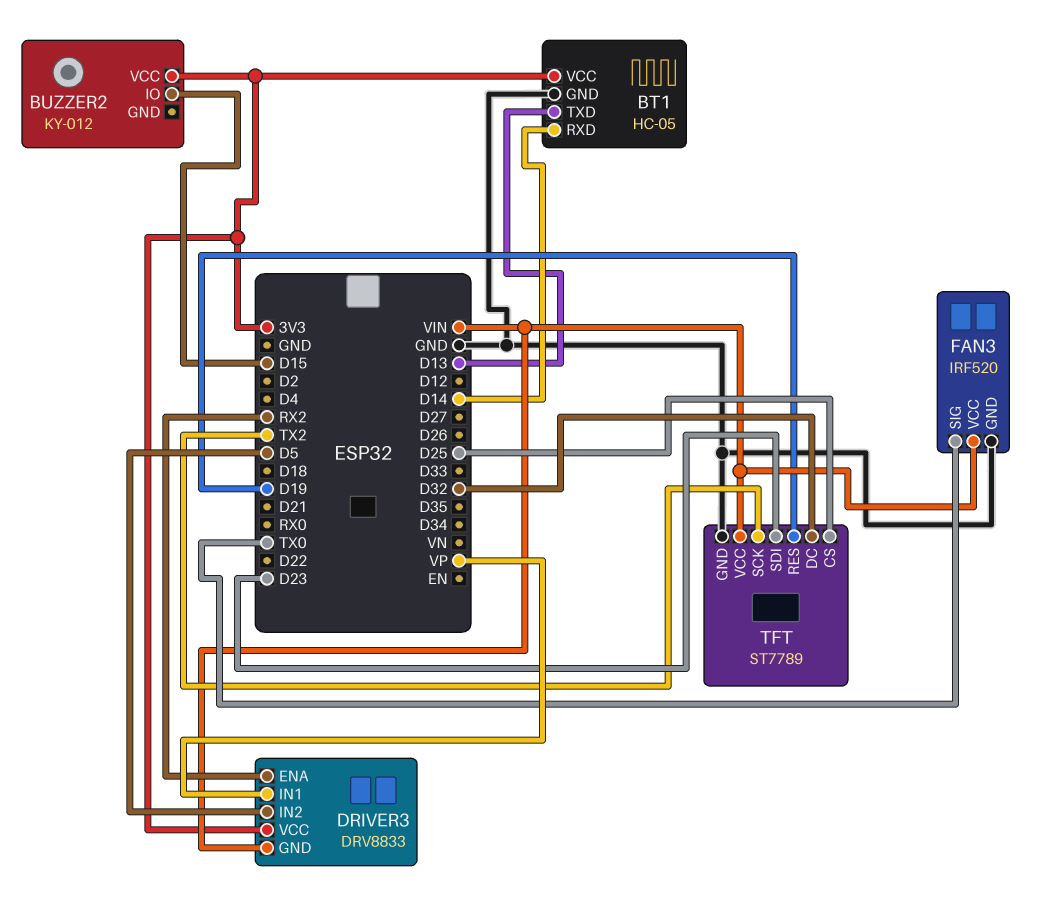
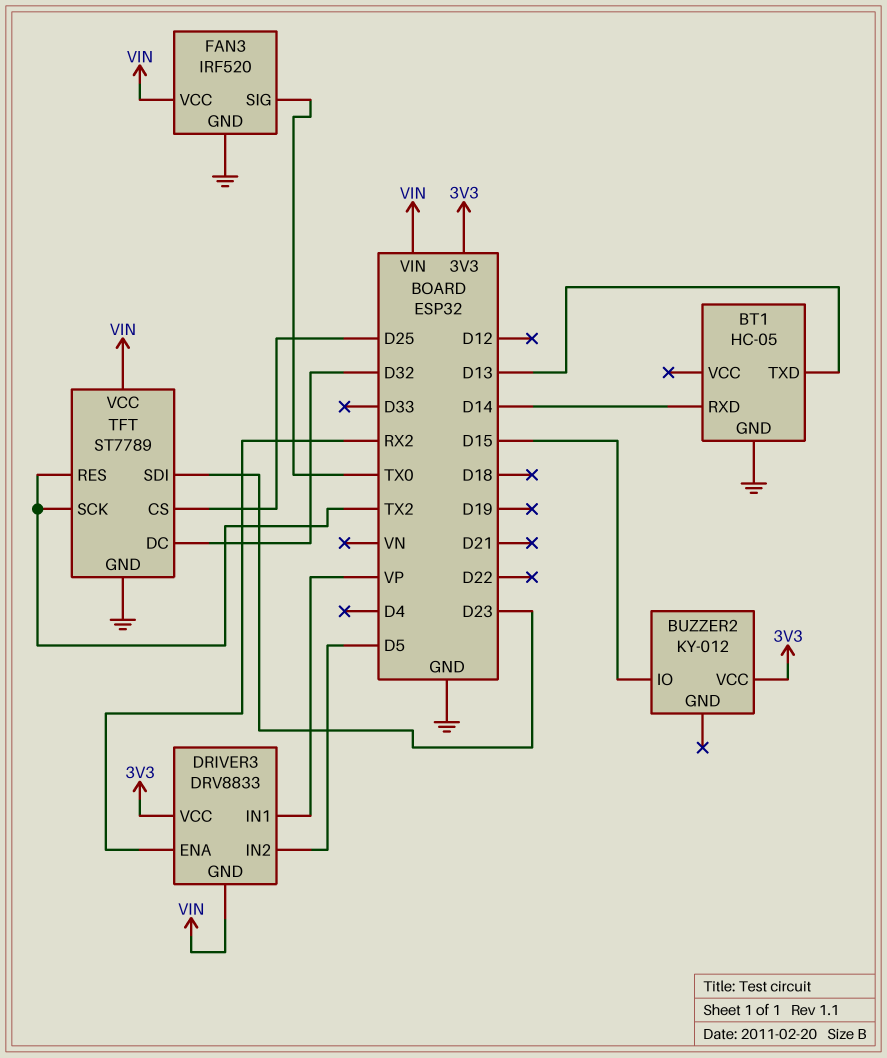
BT1 pin VCC: 3V3 -> none
TFT pin RES: D19 -> TX2

